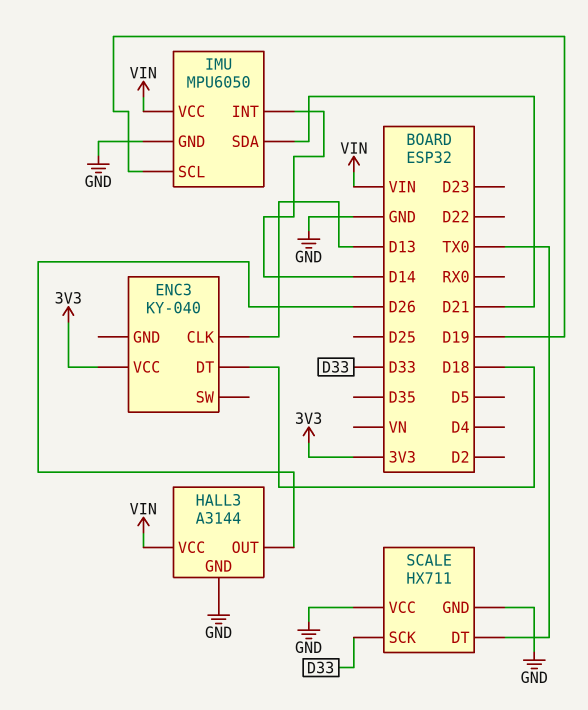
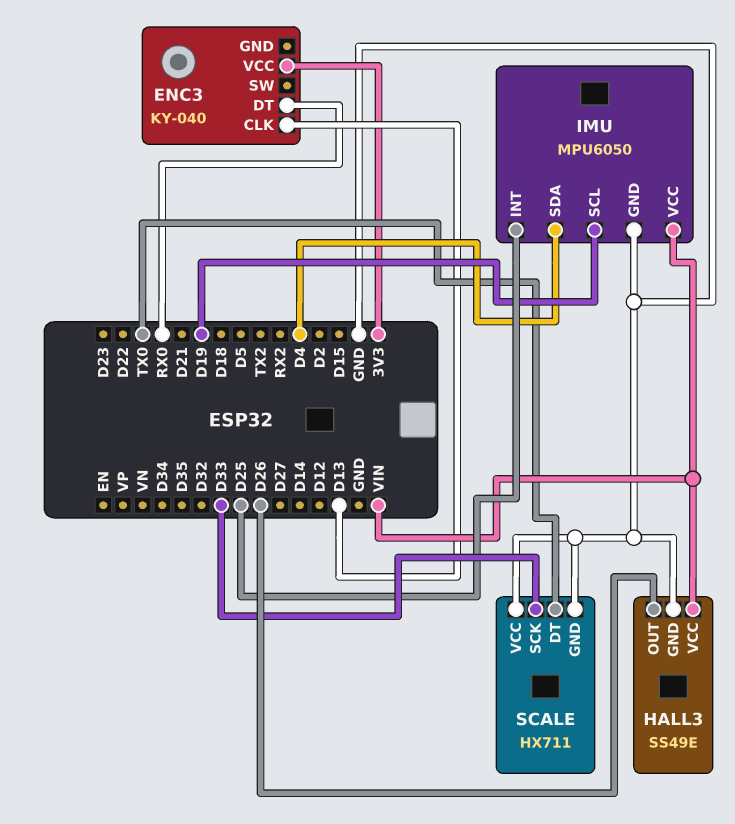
ENC3 pin DT: D18 -> RX0
HALL3: A3144 -> SS49E
IMU pin INT: D14 -> D25
IMU pin SDA: D21 -> D4

